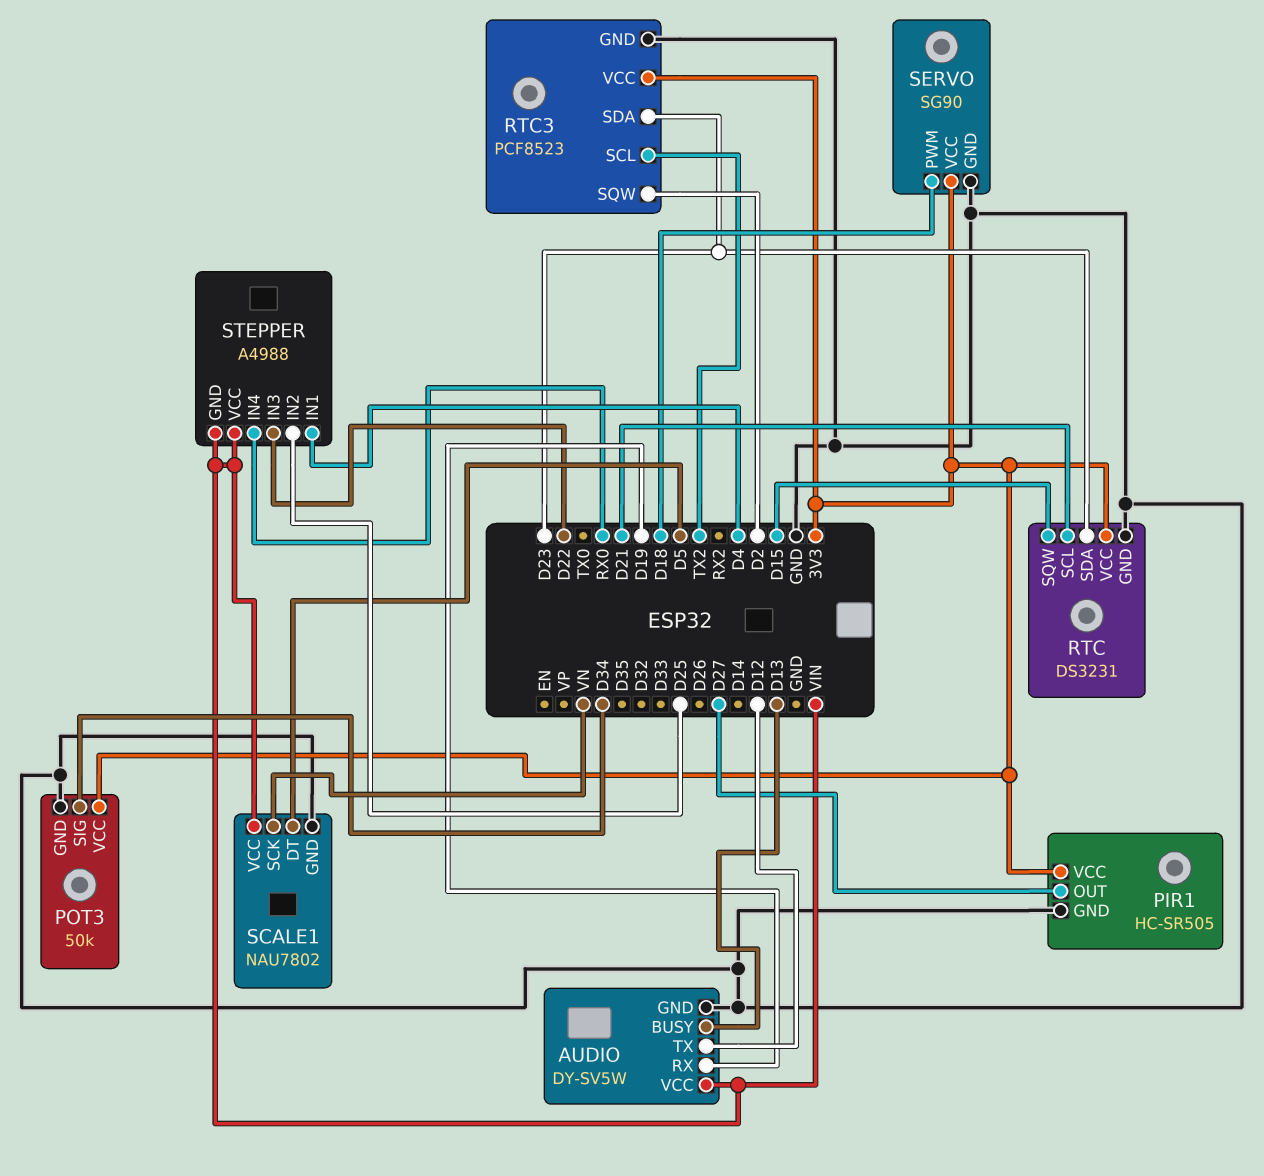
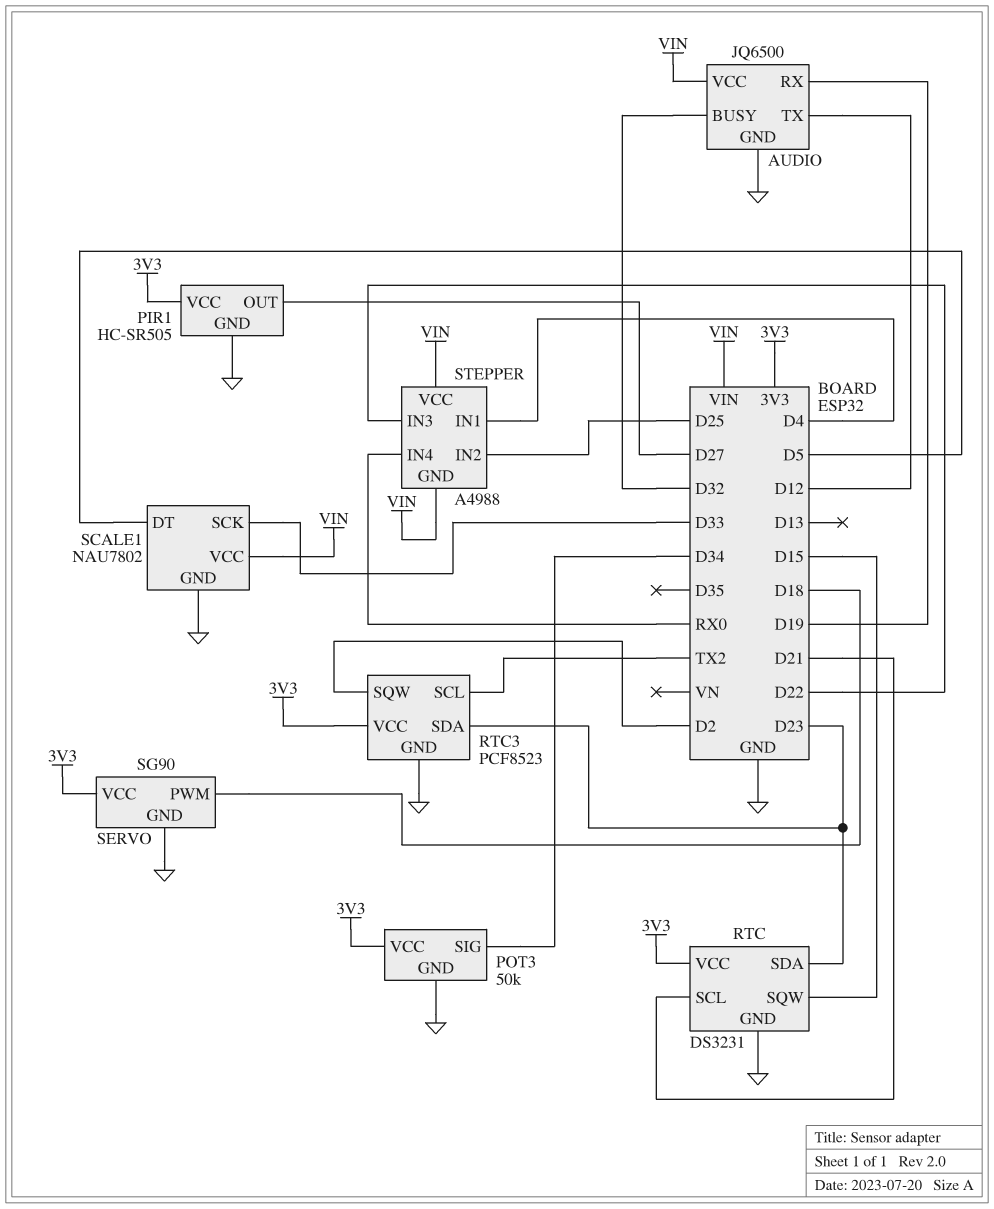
AUDIO: DY-SV5W -> JQ6500
AUDIO pin BUSY: D13 -> D32
SCALE1 pin SCK: VN -> D33

